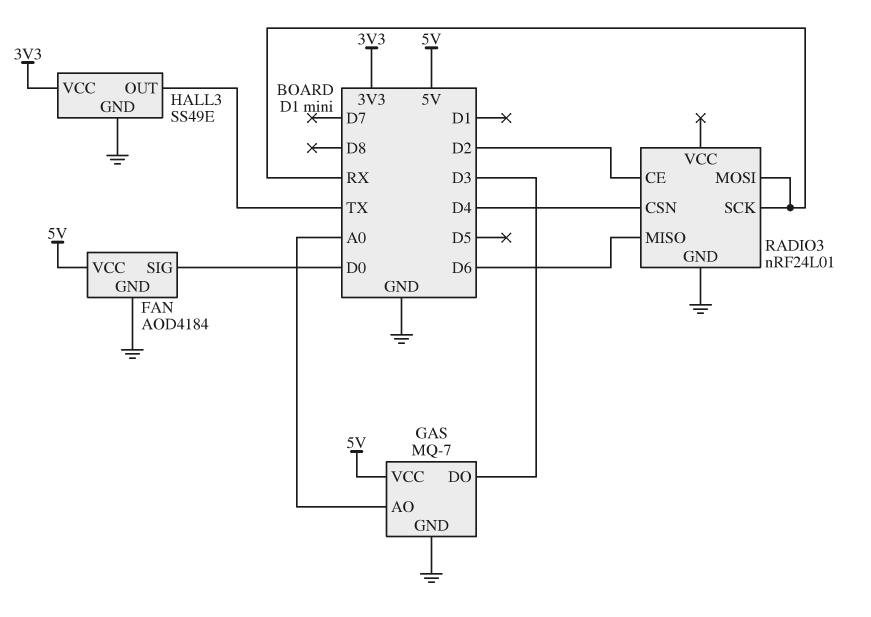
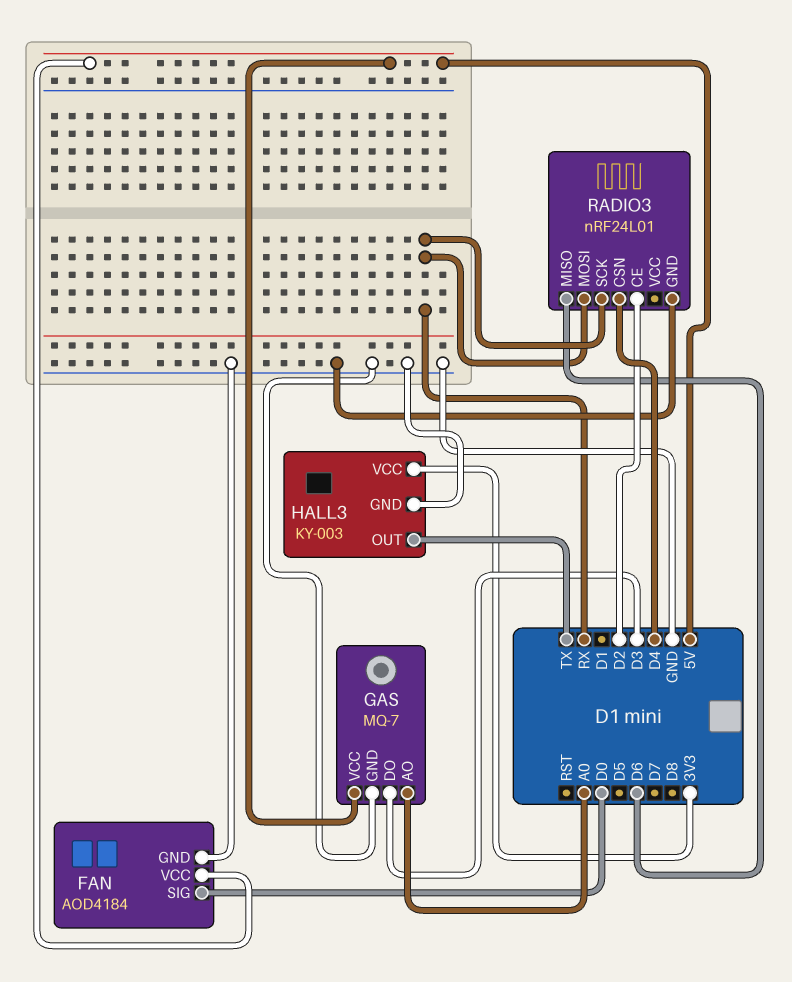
HALL3: SS49E -> KY-003

